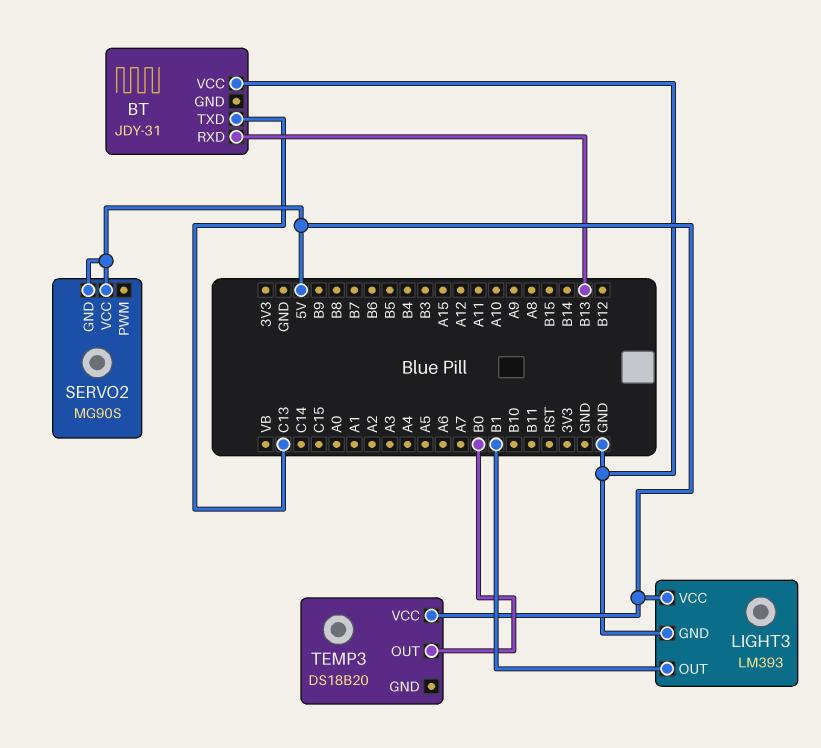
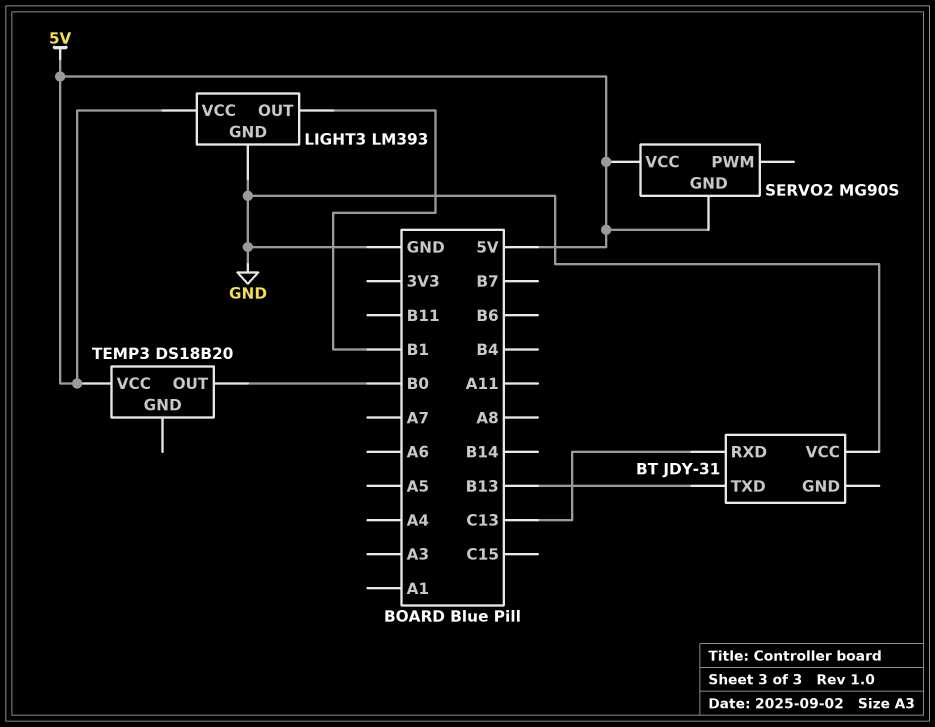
BT pin RXD: B13 -> C13
BT pin TXD: C13 -> B13

